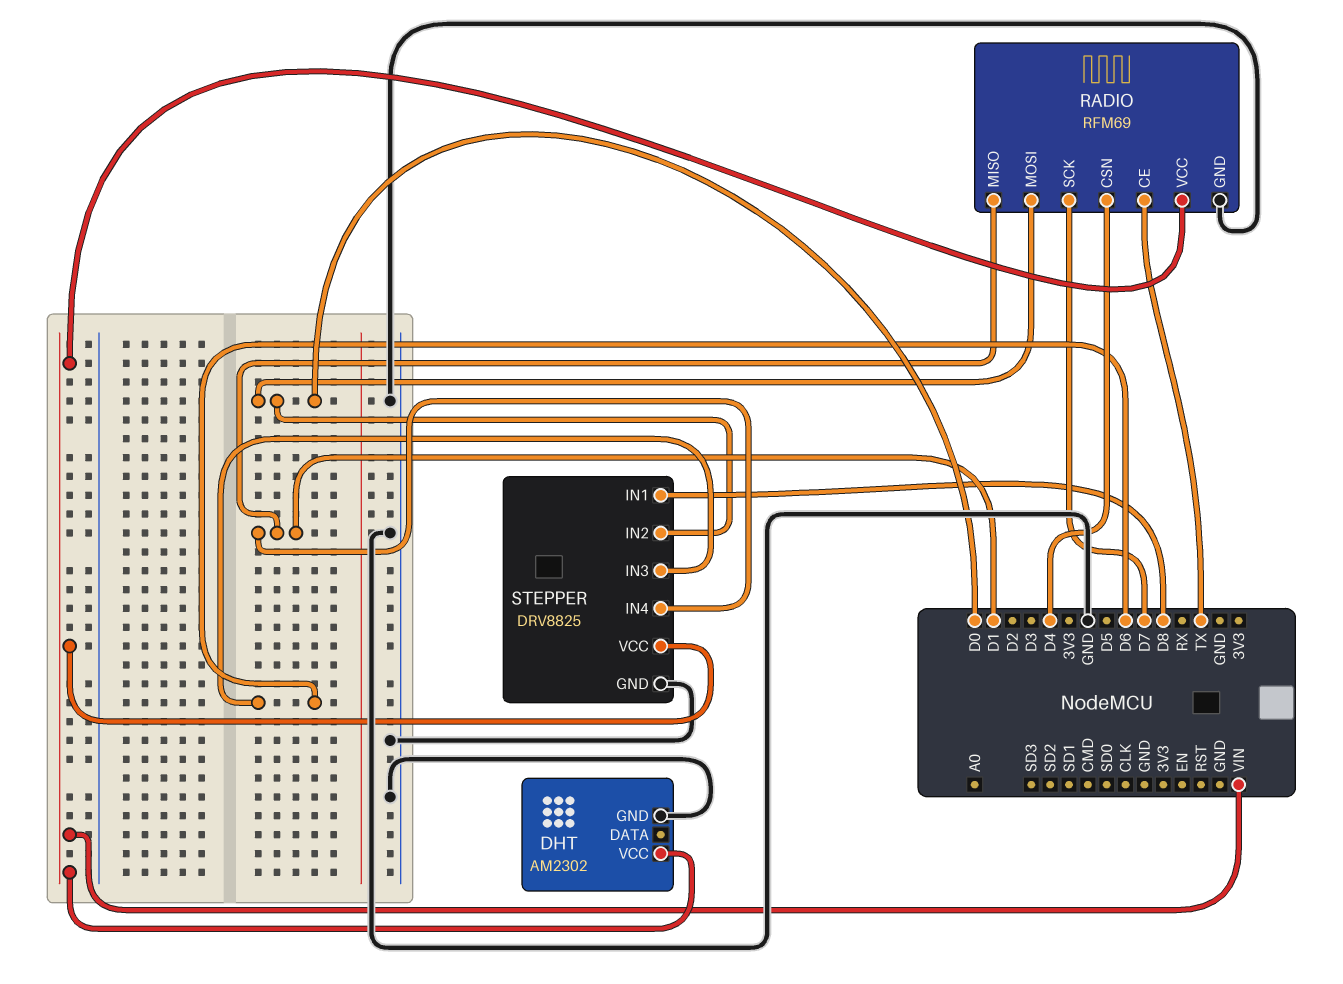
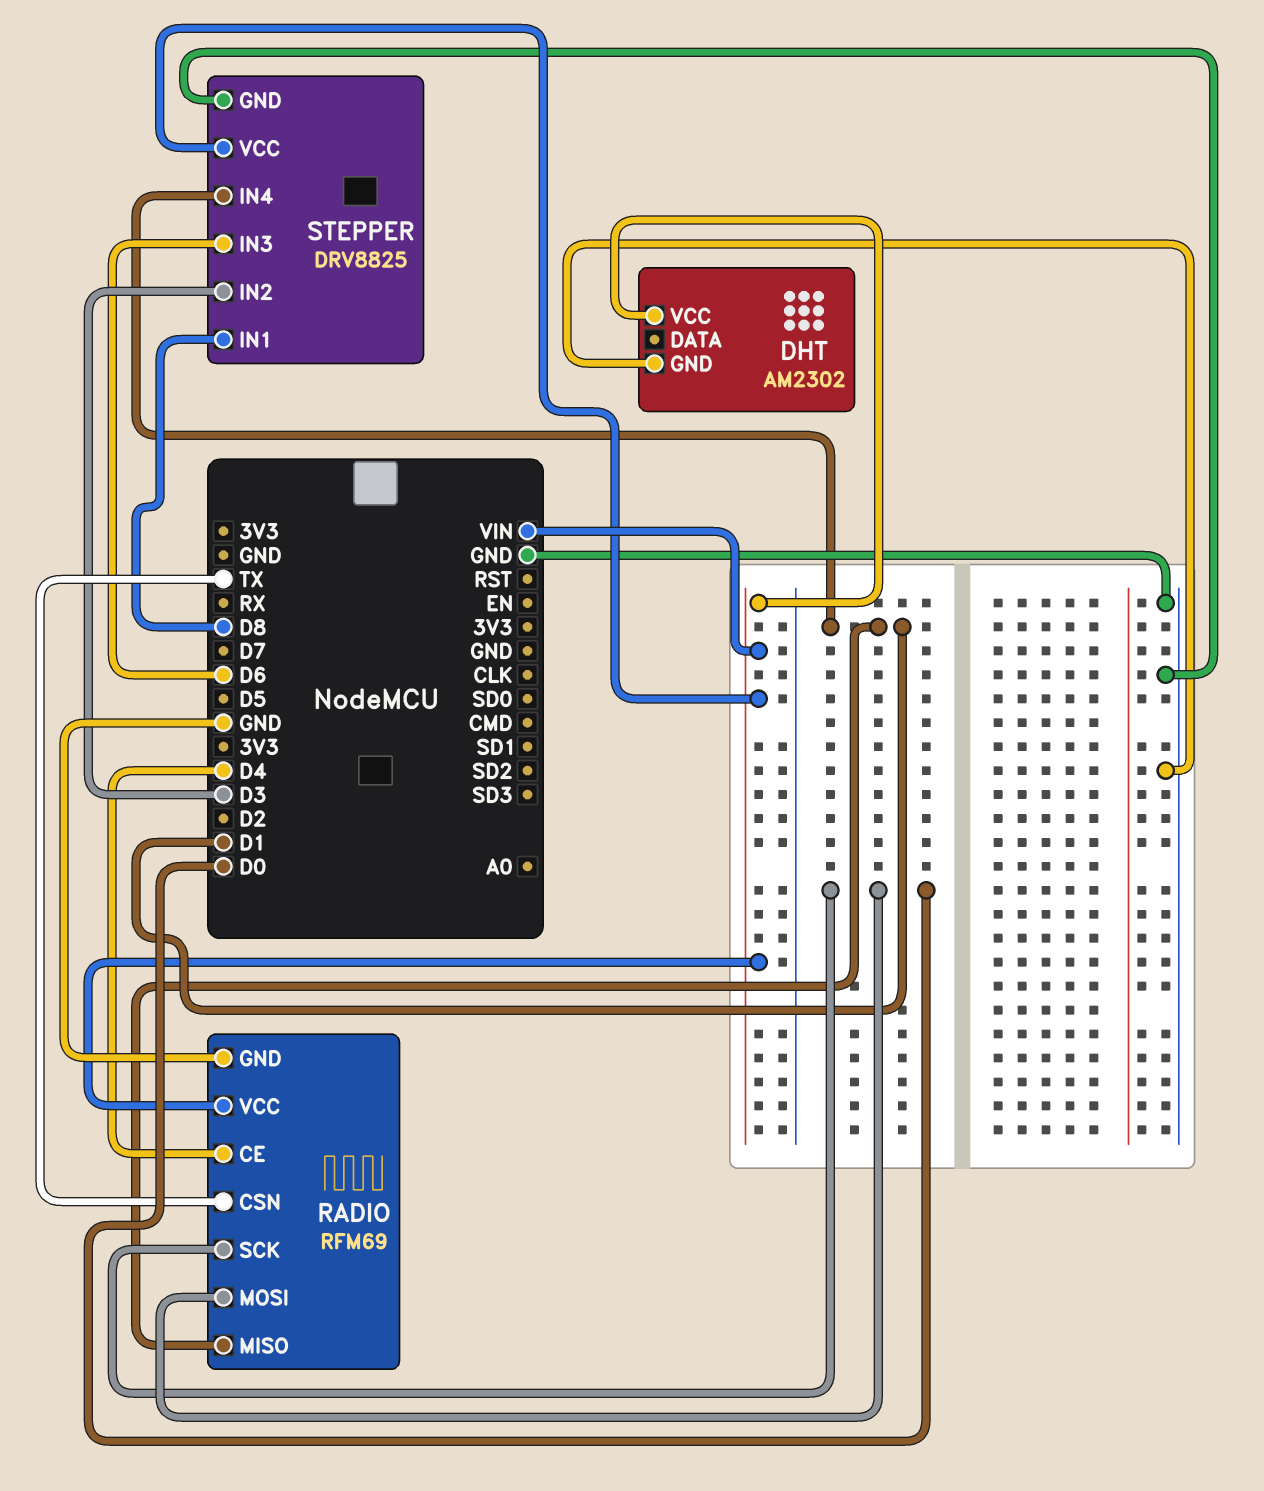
RADIO pin CE: TX -> D4
RADIO pin CSN: D4 -> TX
RADIO pin SCK: D7 -> D0
STEPPER pin IN2: D0 -> D3

